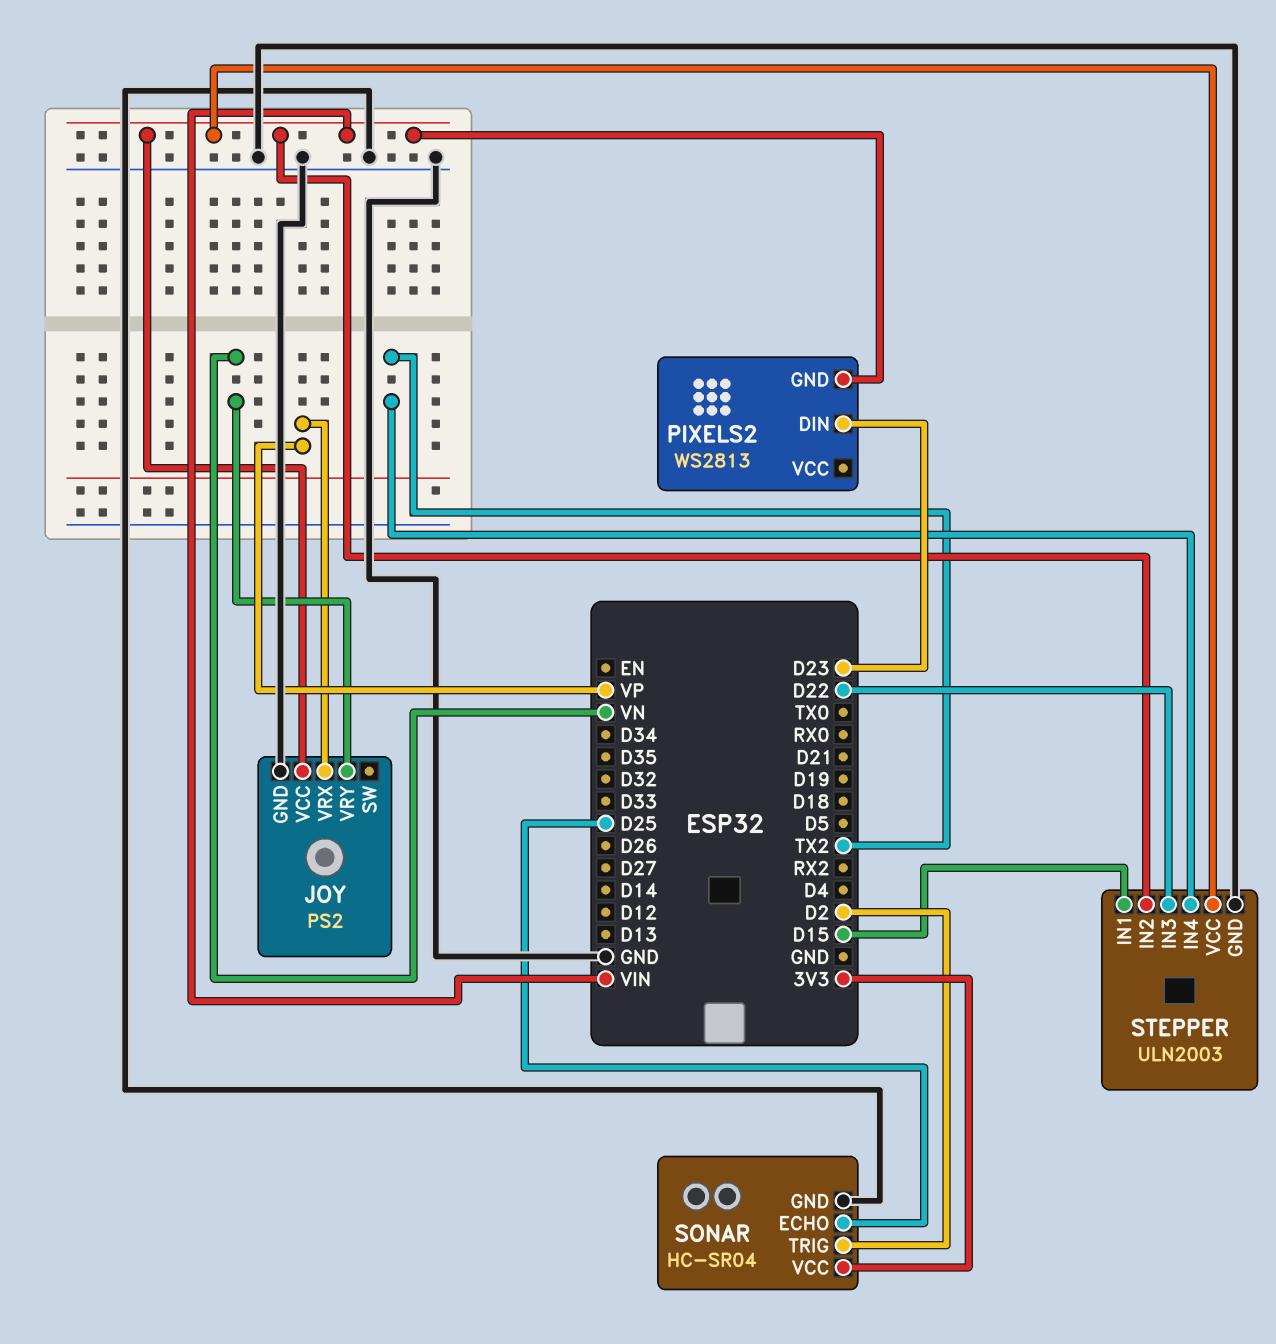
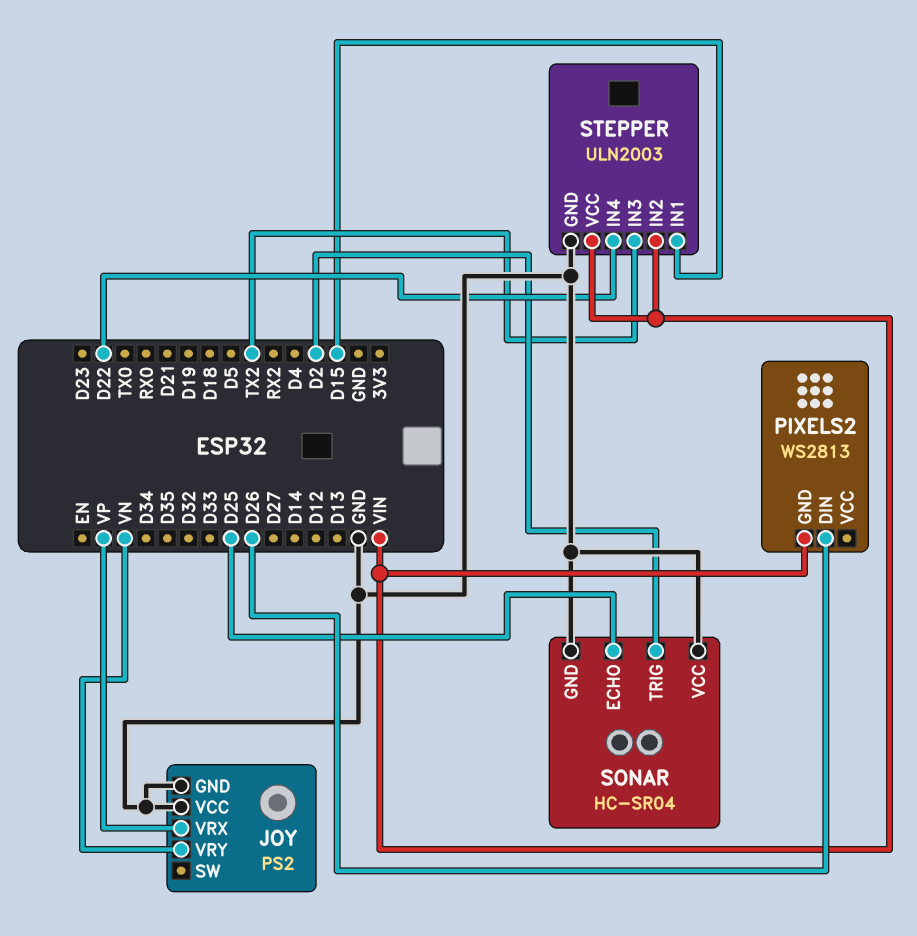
JOY pin VCC: VIN -> GND
PIXELS2 pin DIN: D23 -> D26
SONAR pin VCC: 3V3 -> GND
STEPPER pin IN3: D22 -> TX2
STEPPER pin IN4: TX2 -> D22

